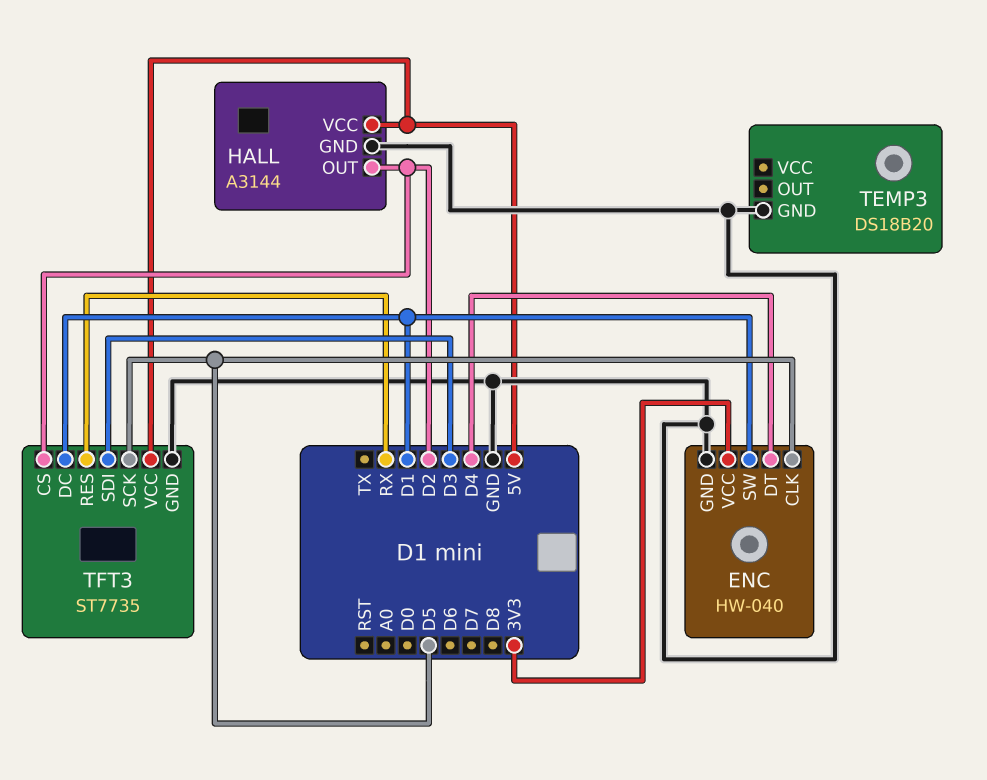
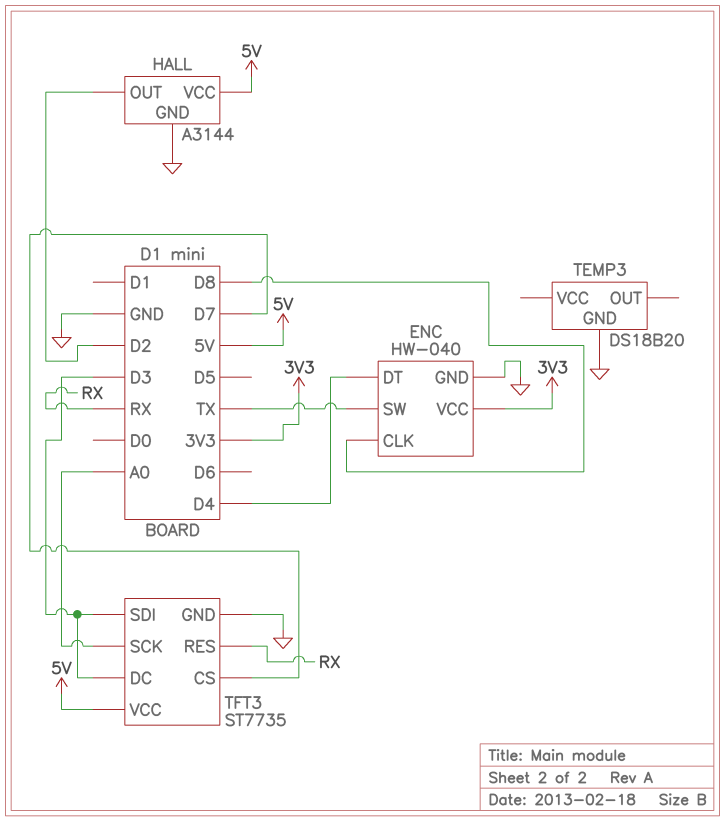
ENC pin CLK: D5 -> D8
ENC pin SW: D1 -> TX
TFT3 pin CS: D2 -> D7
TFT3 pin DC: D1 -> D3
TFT3 pin SCK: D5 -> A0

